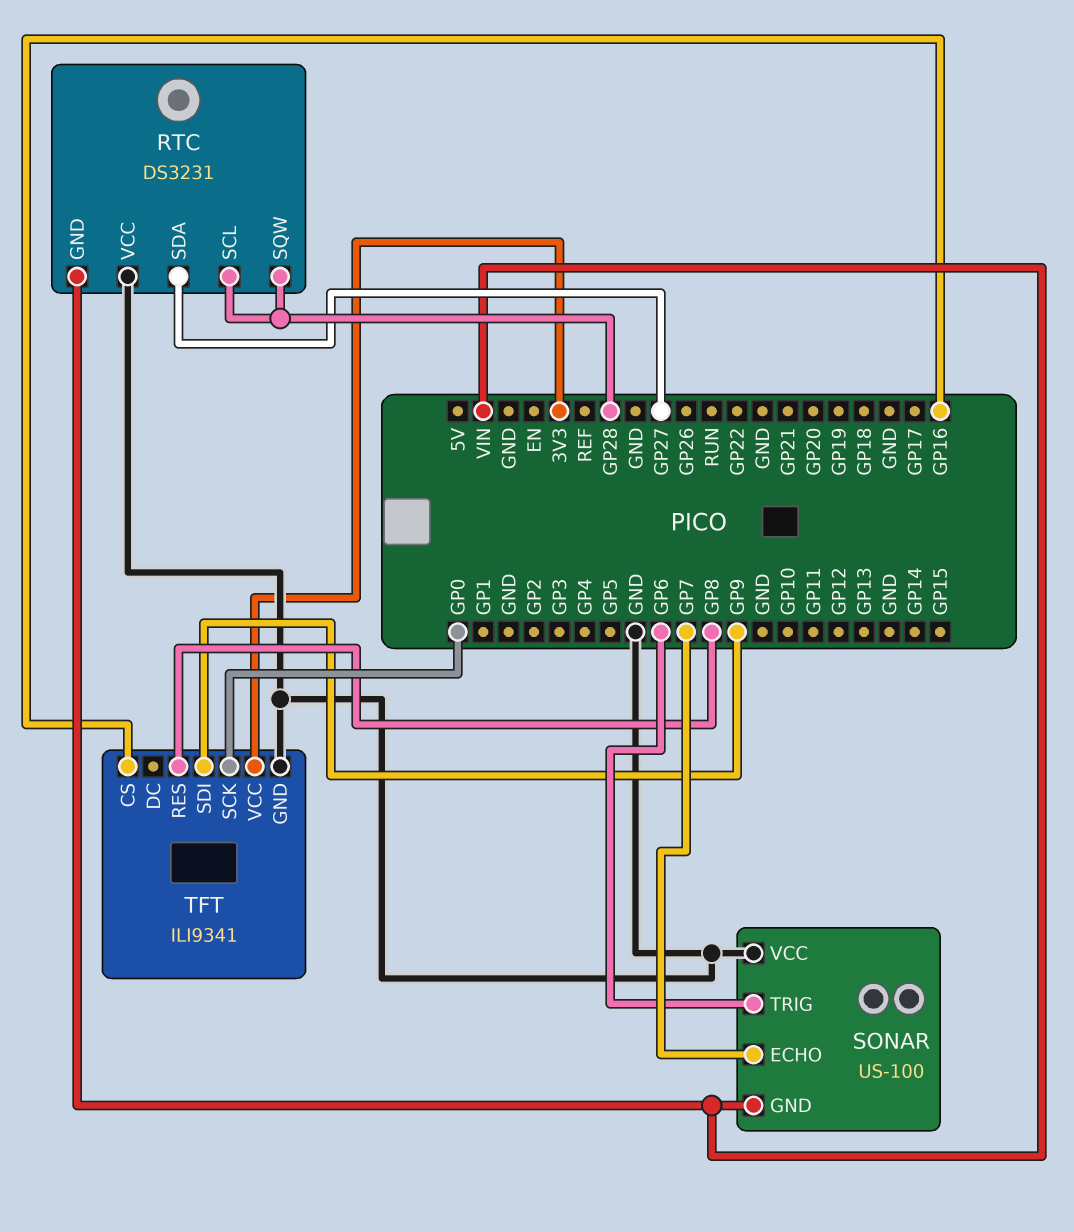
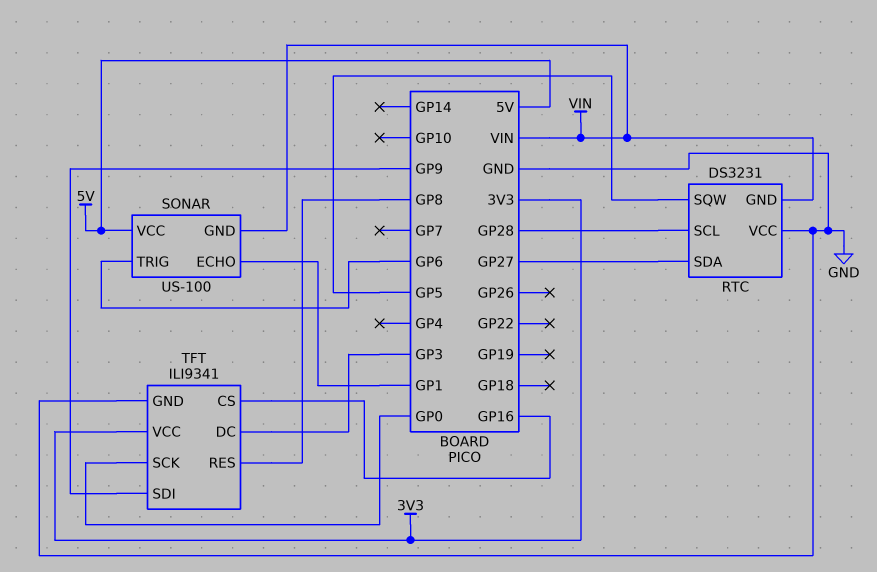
RTC pin SQW: GP28 -> GP5
SONAR pin ECHO: GP7 -> GP1
SONAR pin VCC: GND -> 5V
TFT pin DC: none -> GP3

